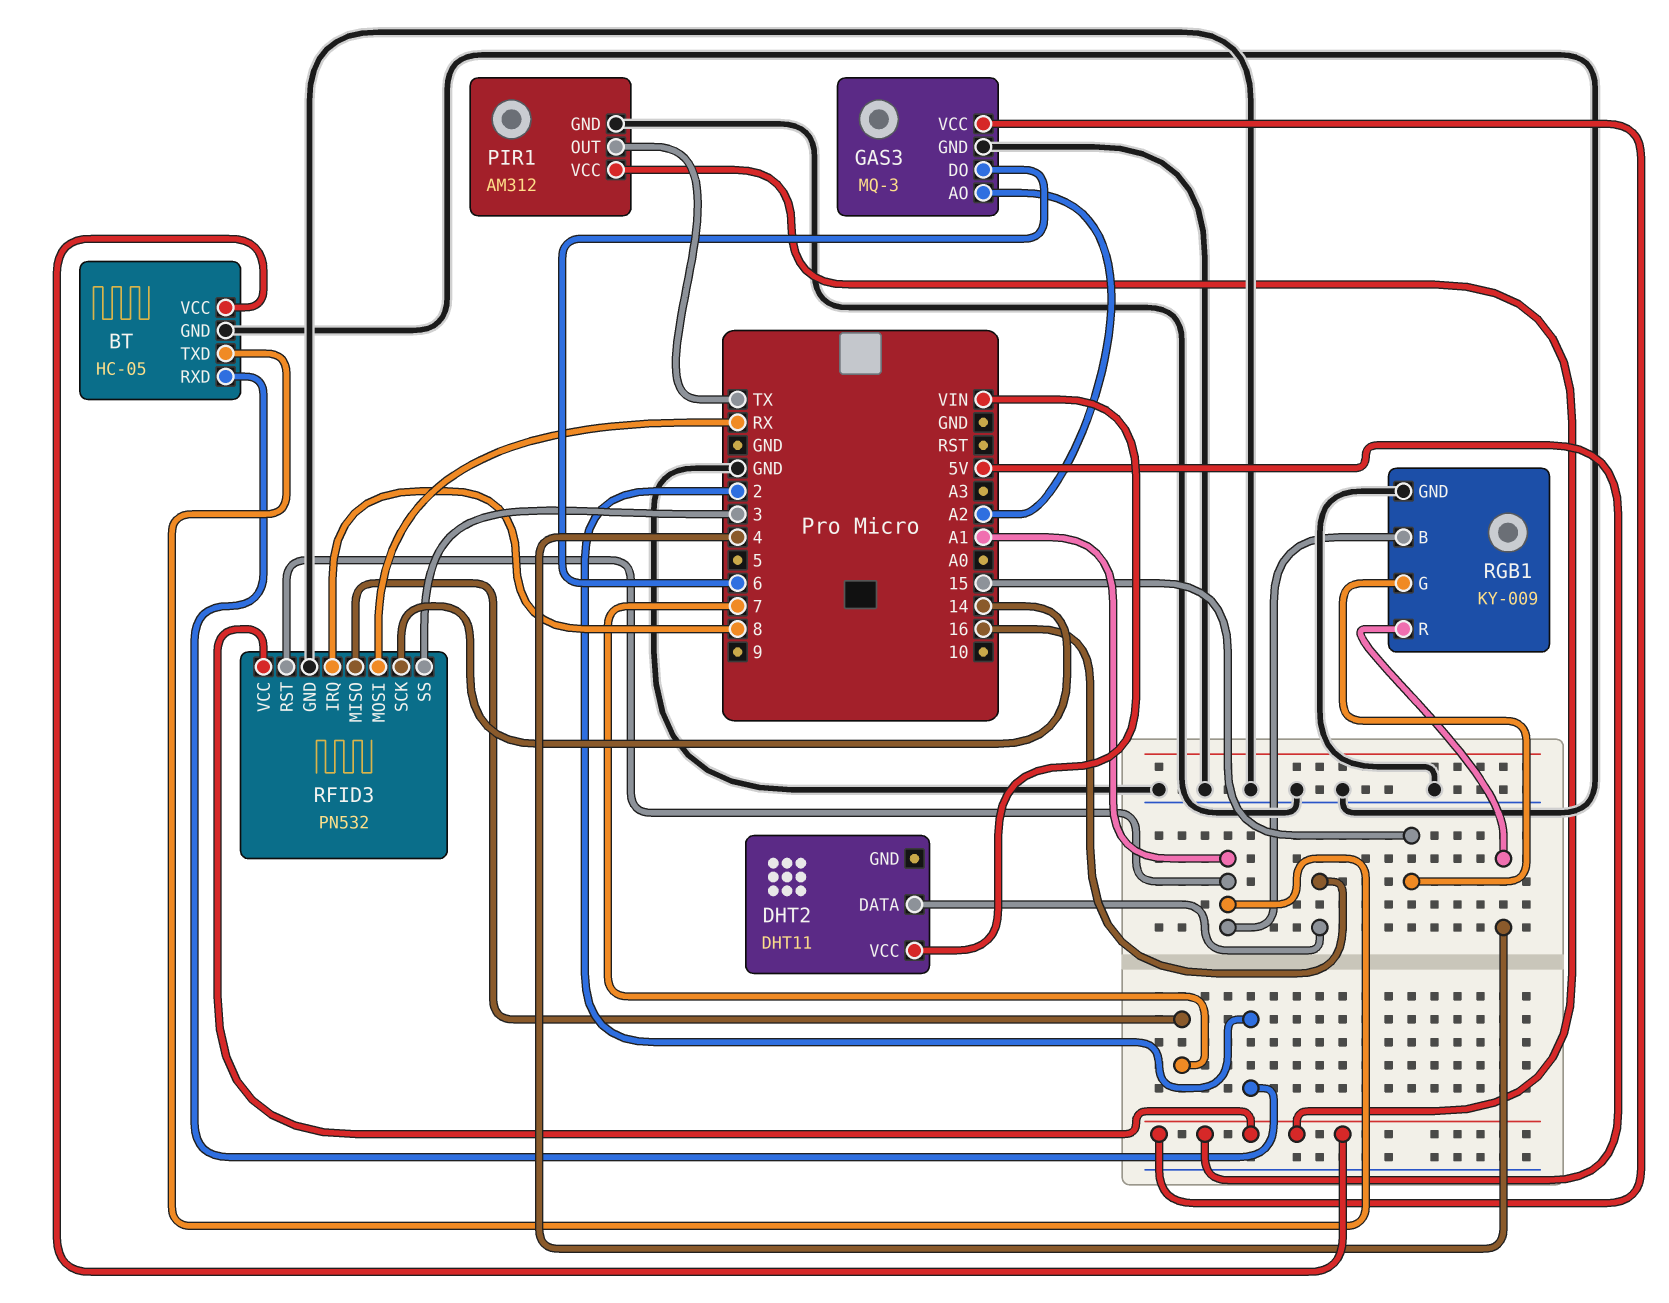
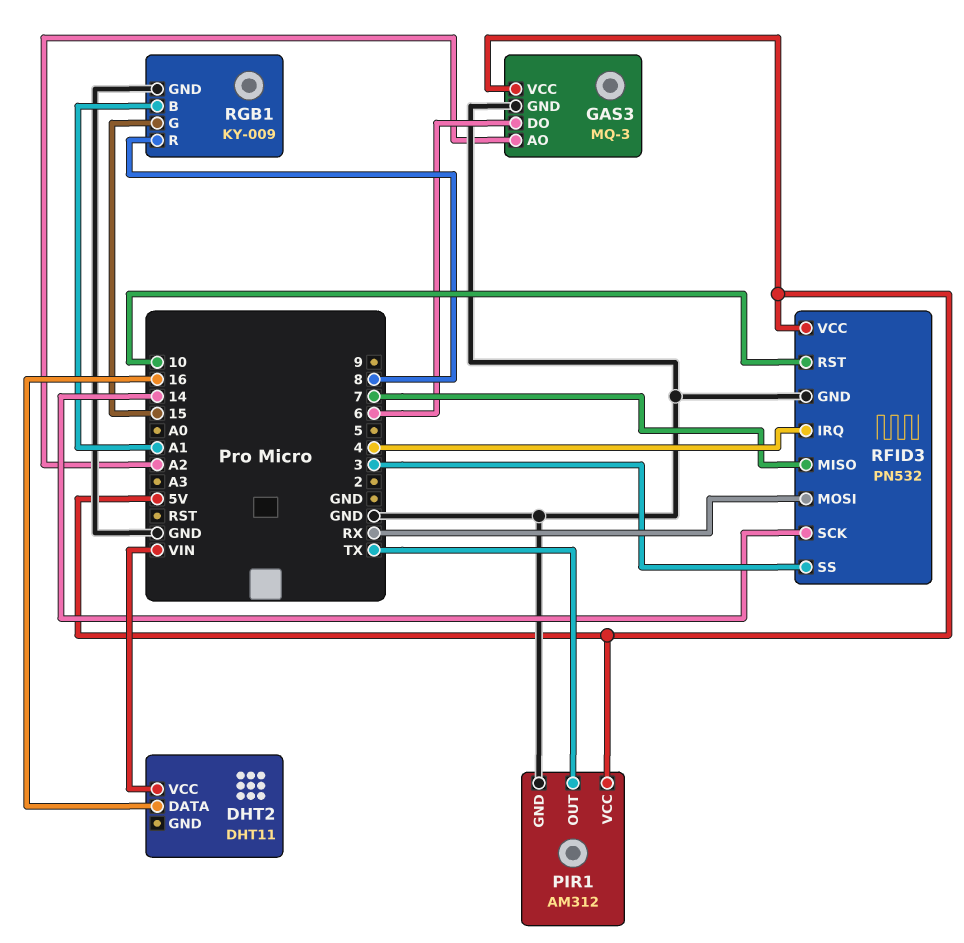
BT: HC-05 -> none
BT pin GND: GND -> none
BT pin RXD: 2 -> none
BT pin TXD: A1 -> none
BT pin VCC: 5V -> none
RFID3 pin IRQ: 8 -> 4
RFID3 pin RST: A1 -> 10
RGB1 pin R: 4 -> 8

